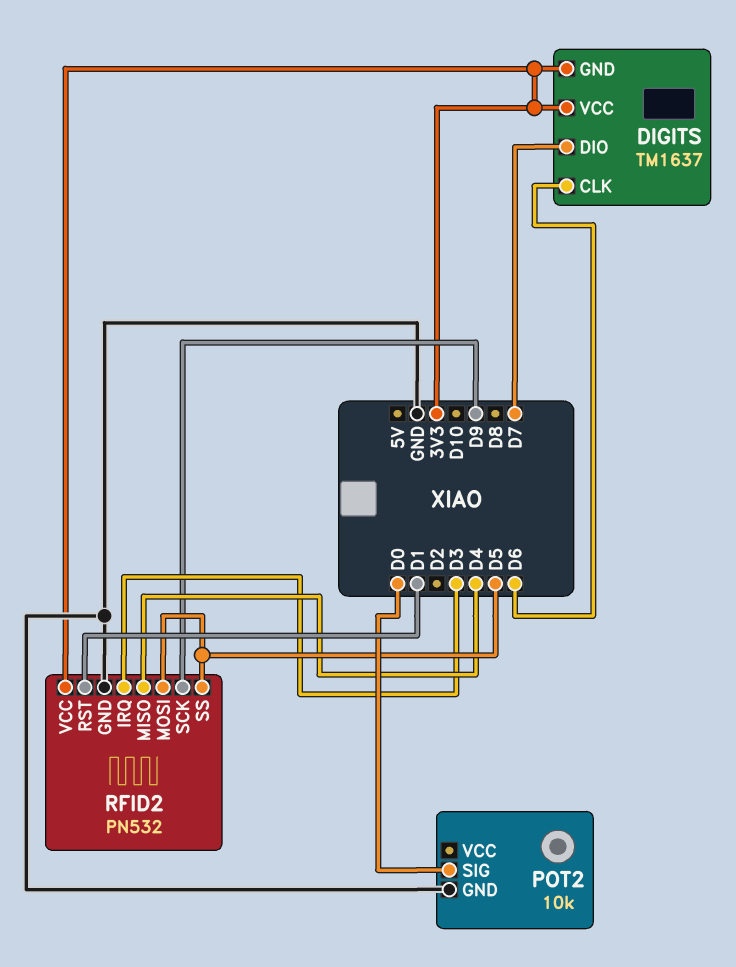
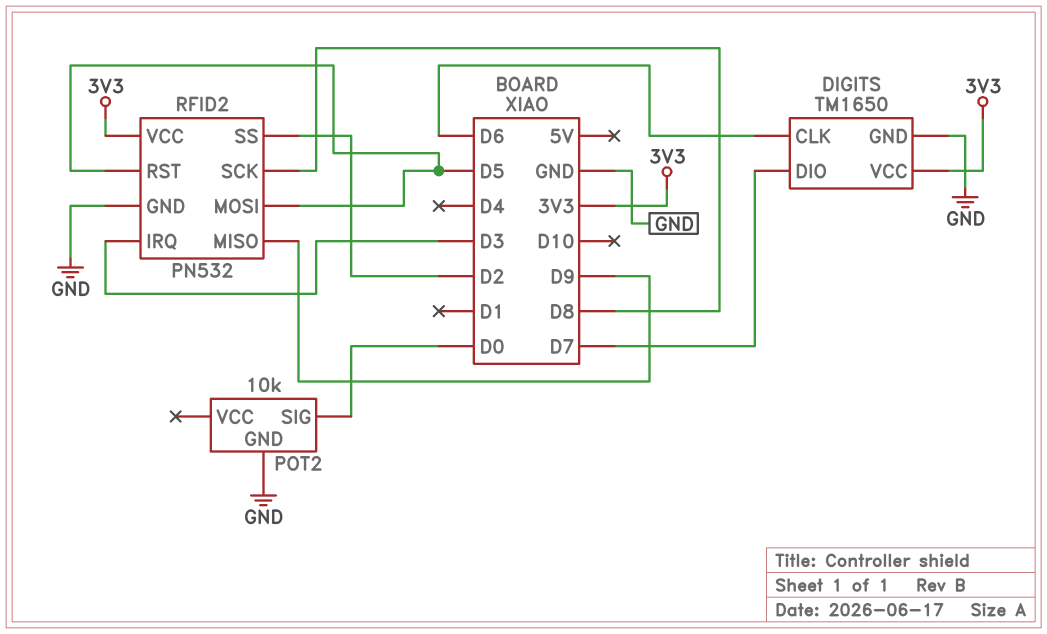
DIGITS: TM1637 -> TM1650
DIGITS pin GND: 3V3 -> GND
RFID2 pin MISO: D4 -> D9
RFID2 pin RST: D1 -> D5
RFID2 pin SCK: D9 -> D8
RFID2 pin SS: D5 -> D2

